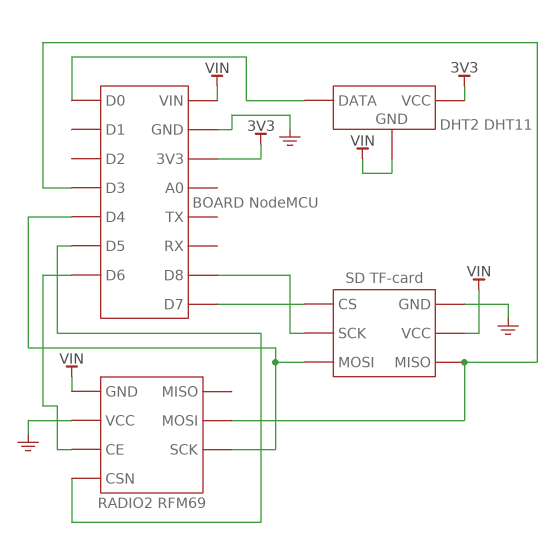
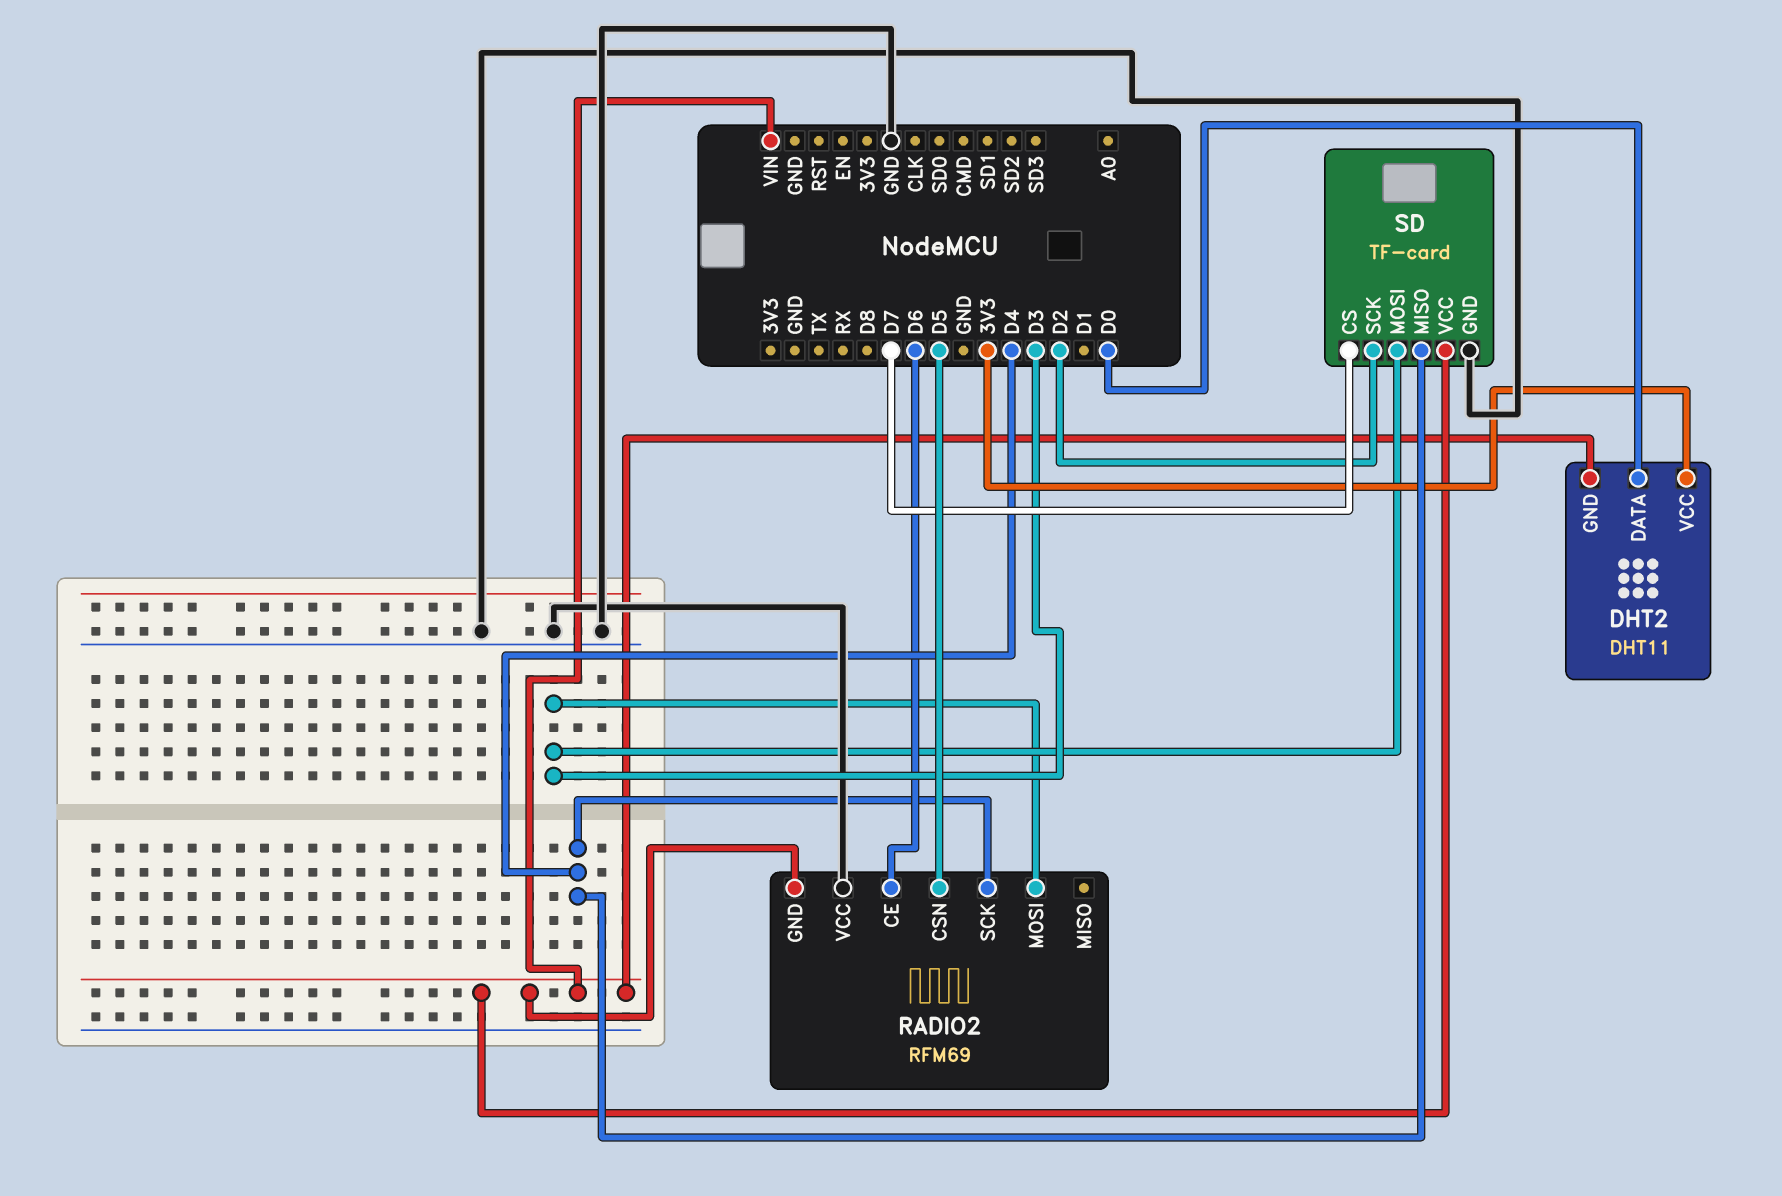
SD pin MISO: D3 -> D4
SD pin MOSI: D4 -> D3
SD pin SCK: D8 -> D2

